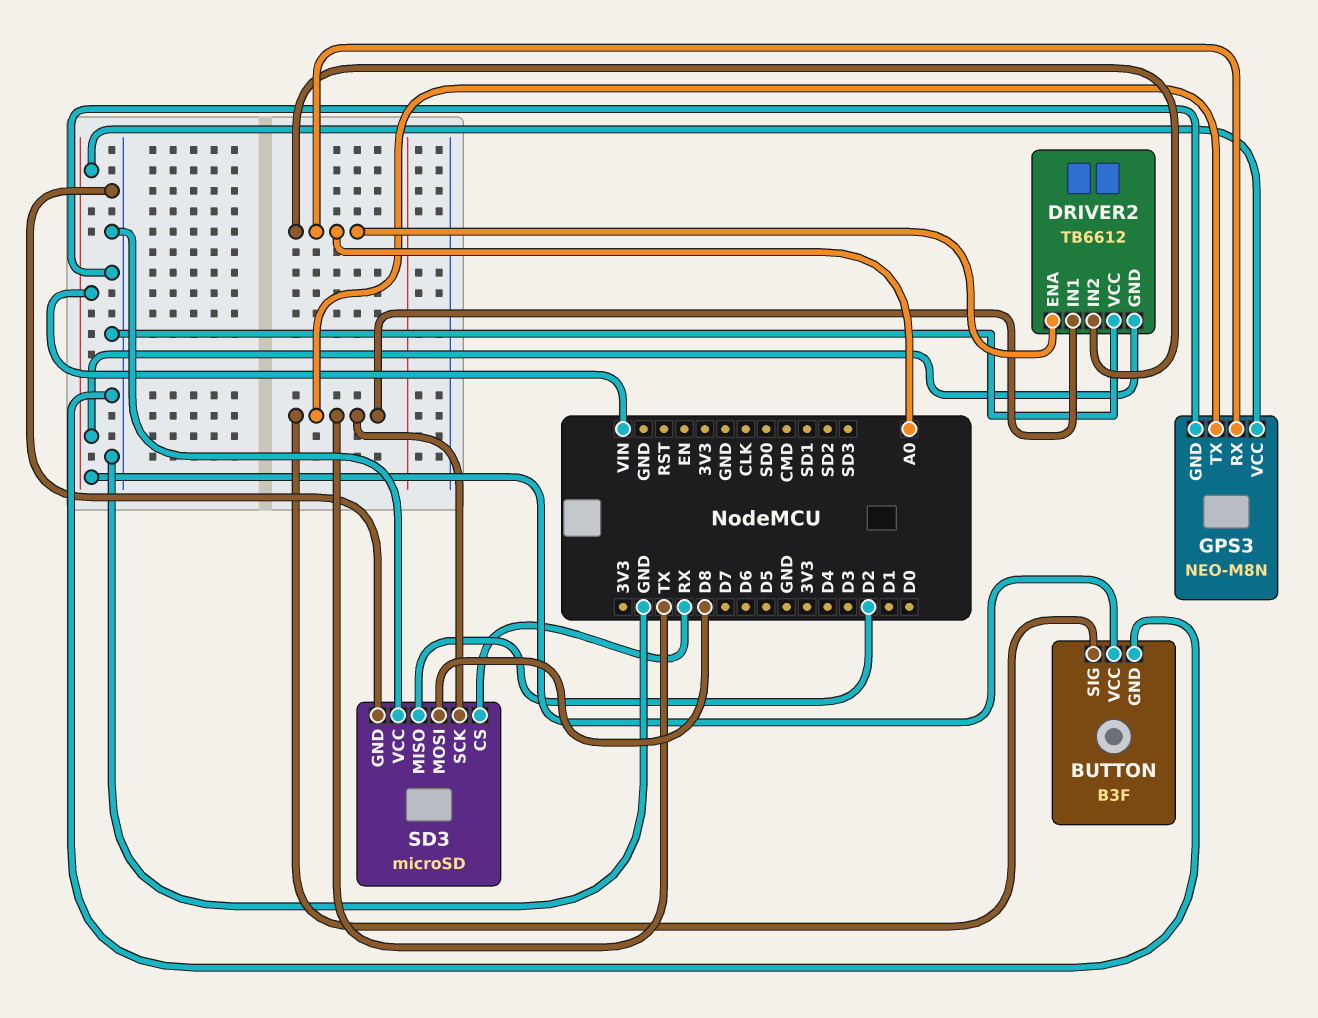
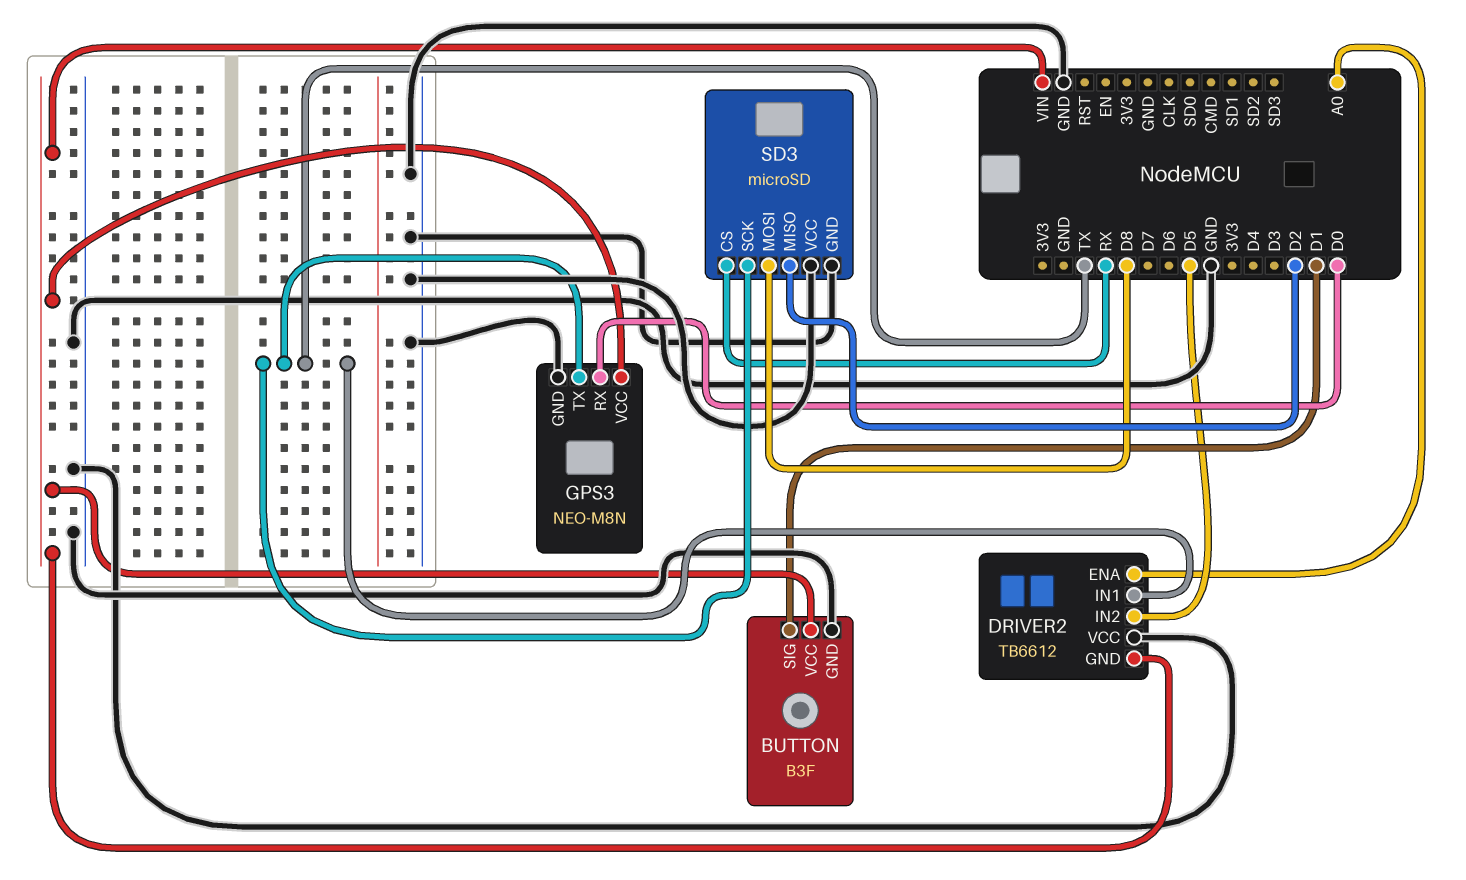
BUTTON pin SIG: TX -> D1
DRIVER2 pin IN2: A0 -> D5
GPS3 pin RX: A0 -> D0

